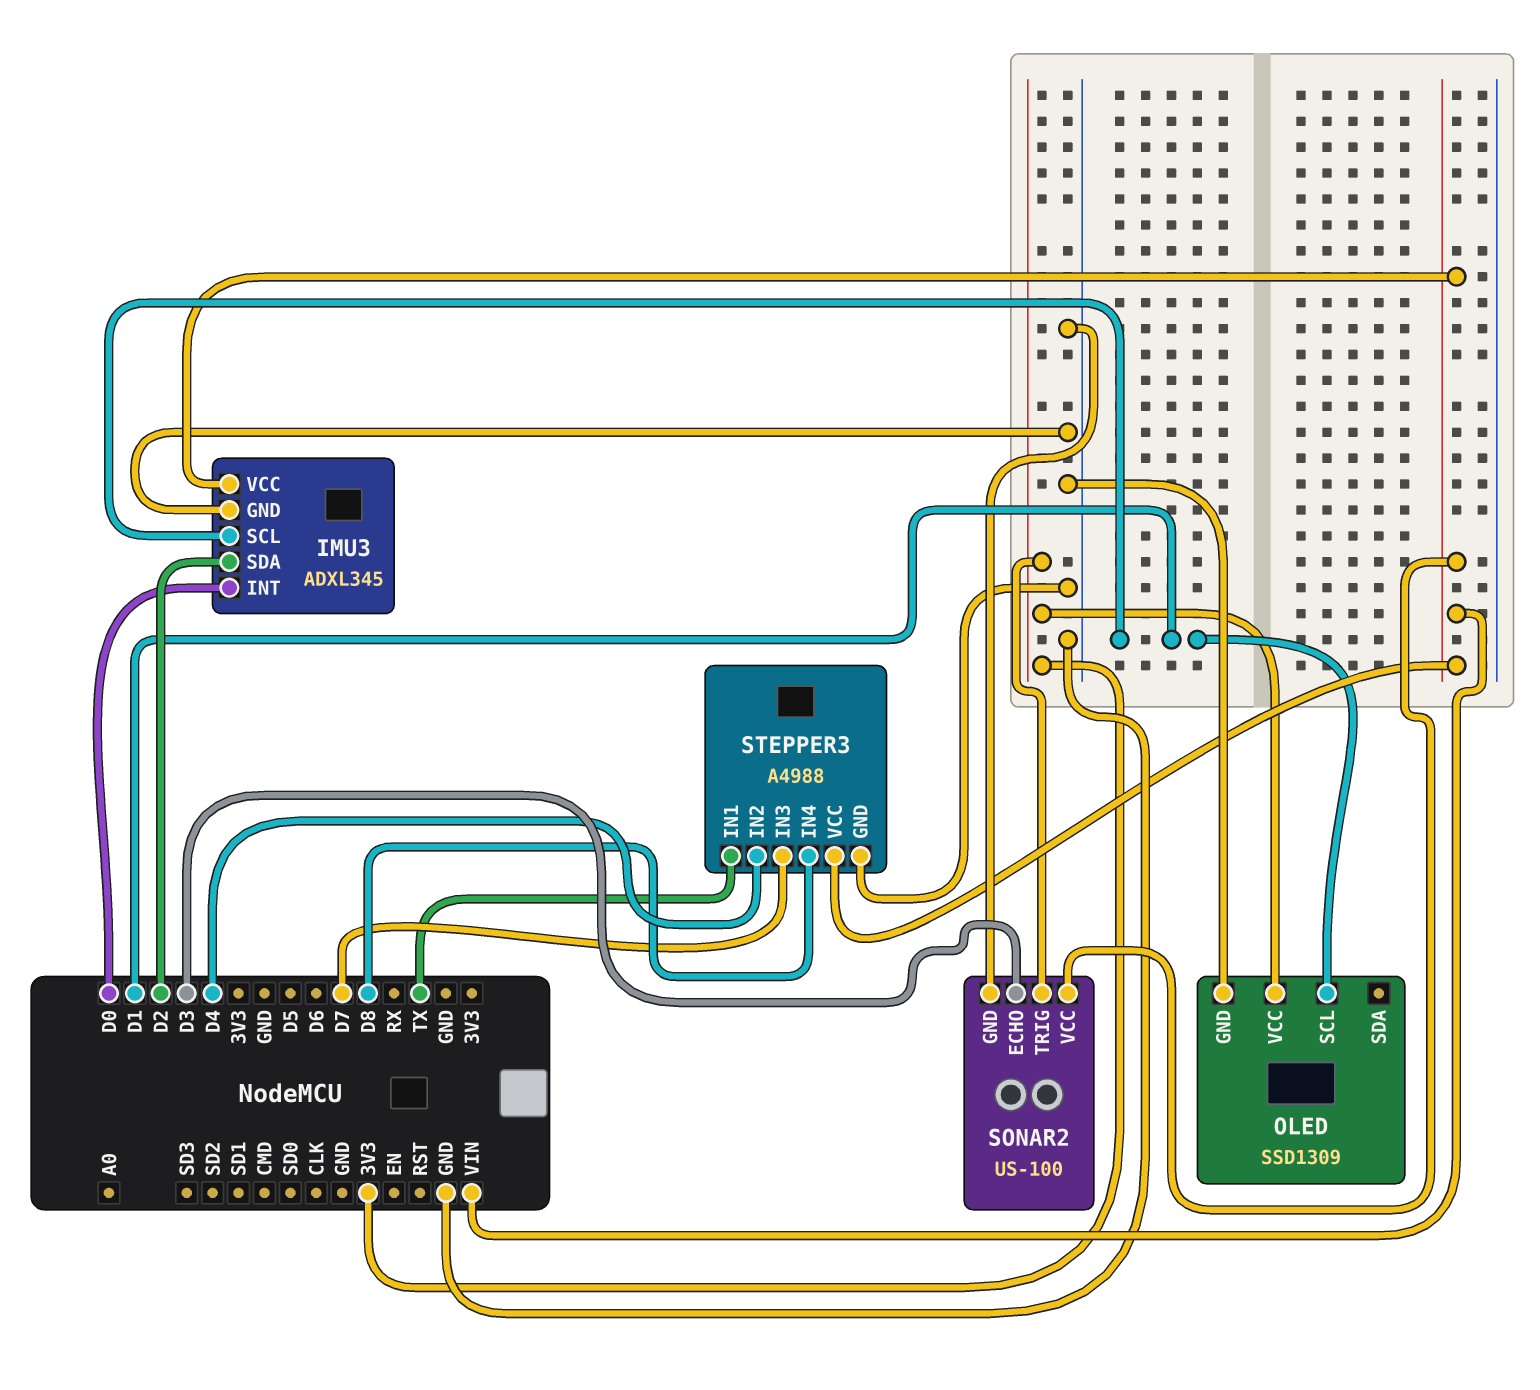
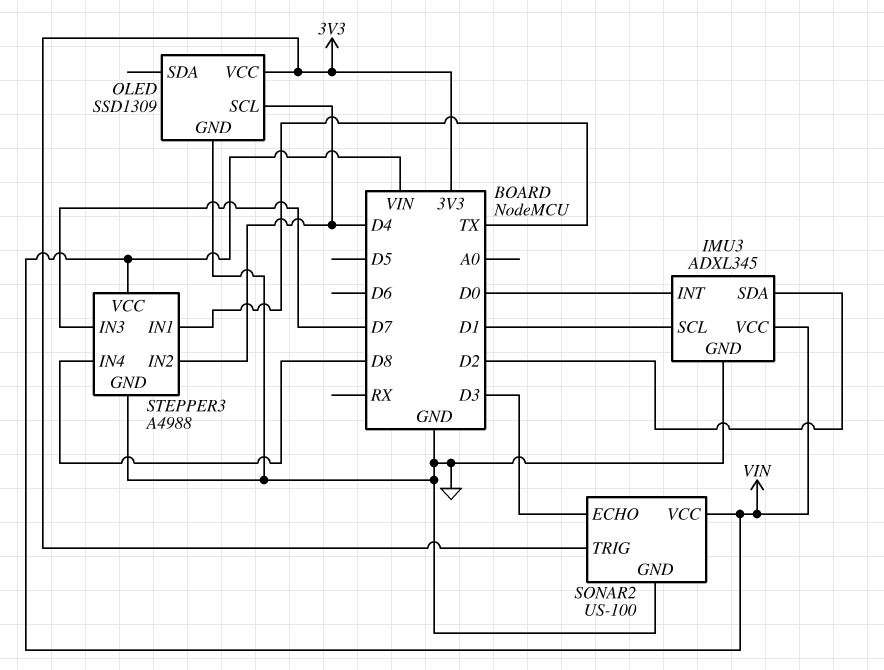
OLED pin SCL: D1 -> D4

